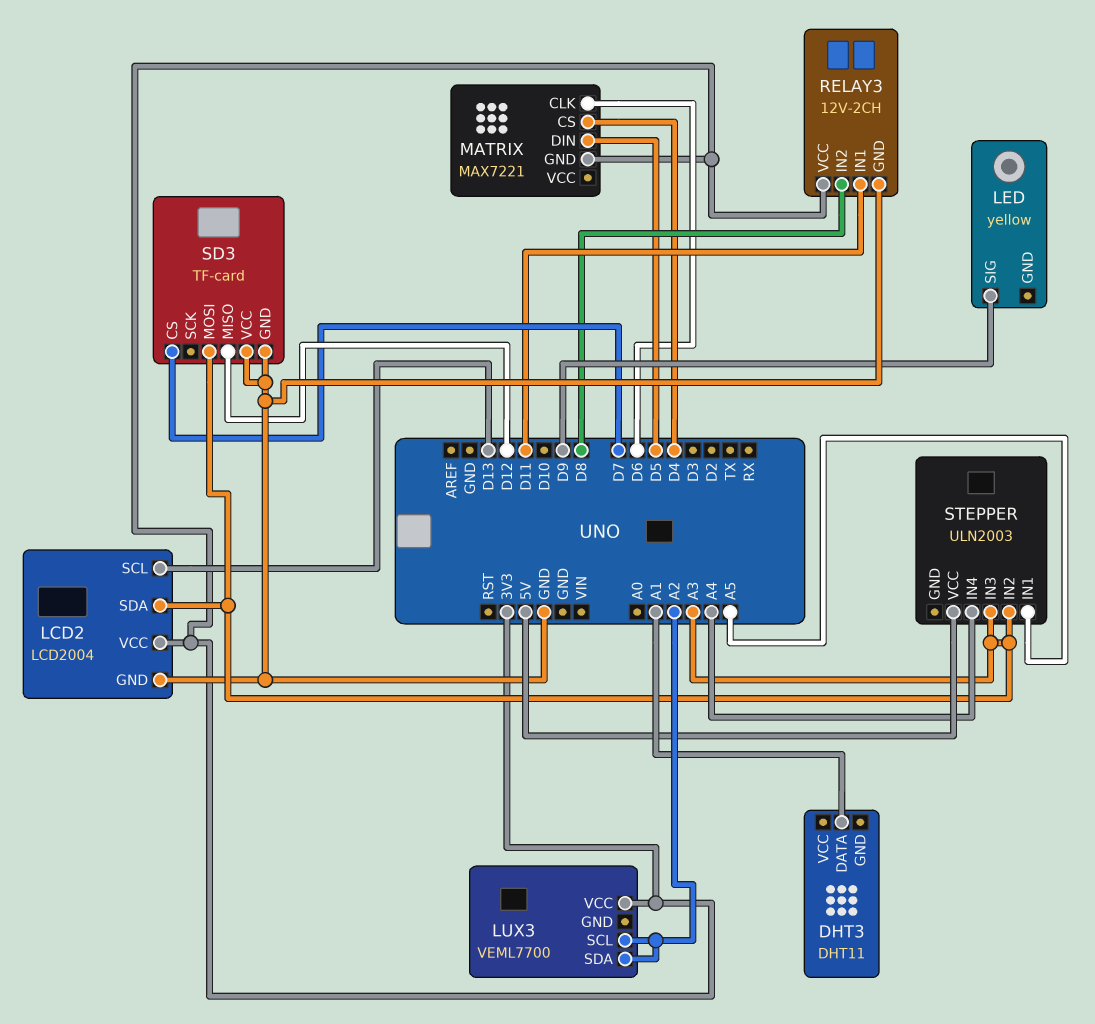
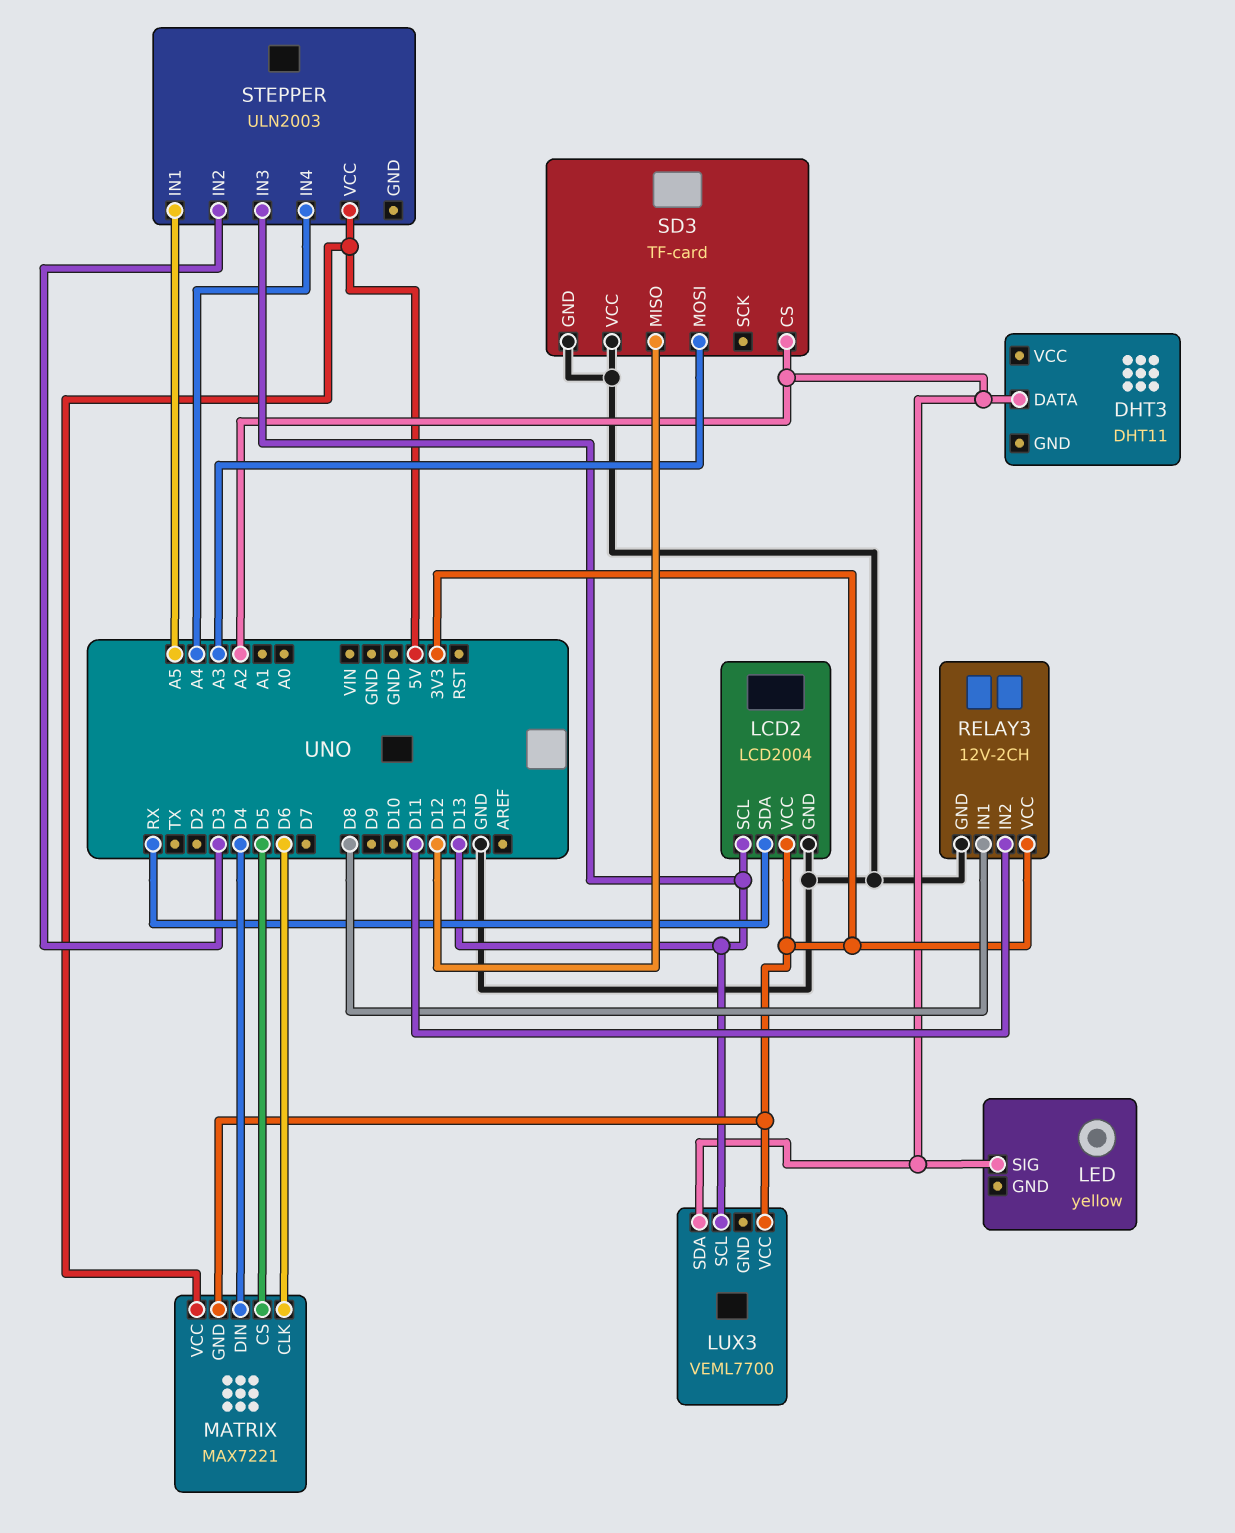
DHT3 pin DATA: A1 -> A2
LCD2 pin SDA: A3 -> RX
LED pin SIG: D9 -> A2
LUX3 pin SCL: A2 -> D13
MATRIX pin CS: D4 -> D5
MATRIX pin DIN: D5 -> D4
MATRIX pin VCC: none -> 5V
RELAY3 pin IN1: D11 -> D8
RELAY3 pin IN2: D8 -> D11
SD3 pin CS: D7 -> A2
STEPPER pin IN2: A3 -> D3
STEPPER pin IN3: A3 -> D13

